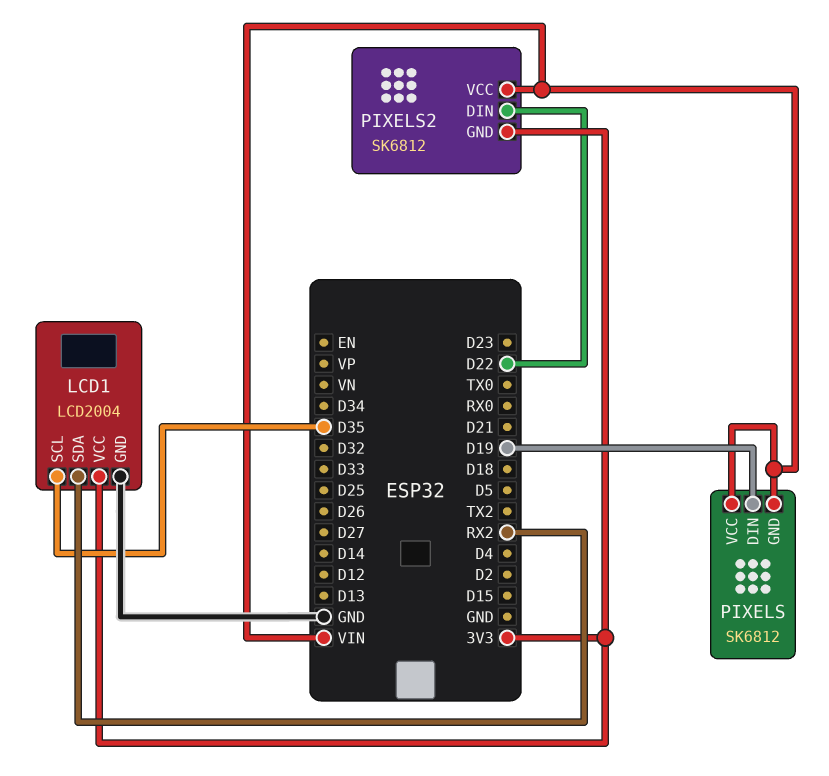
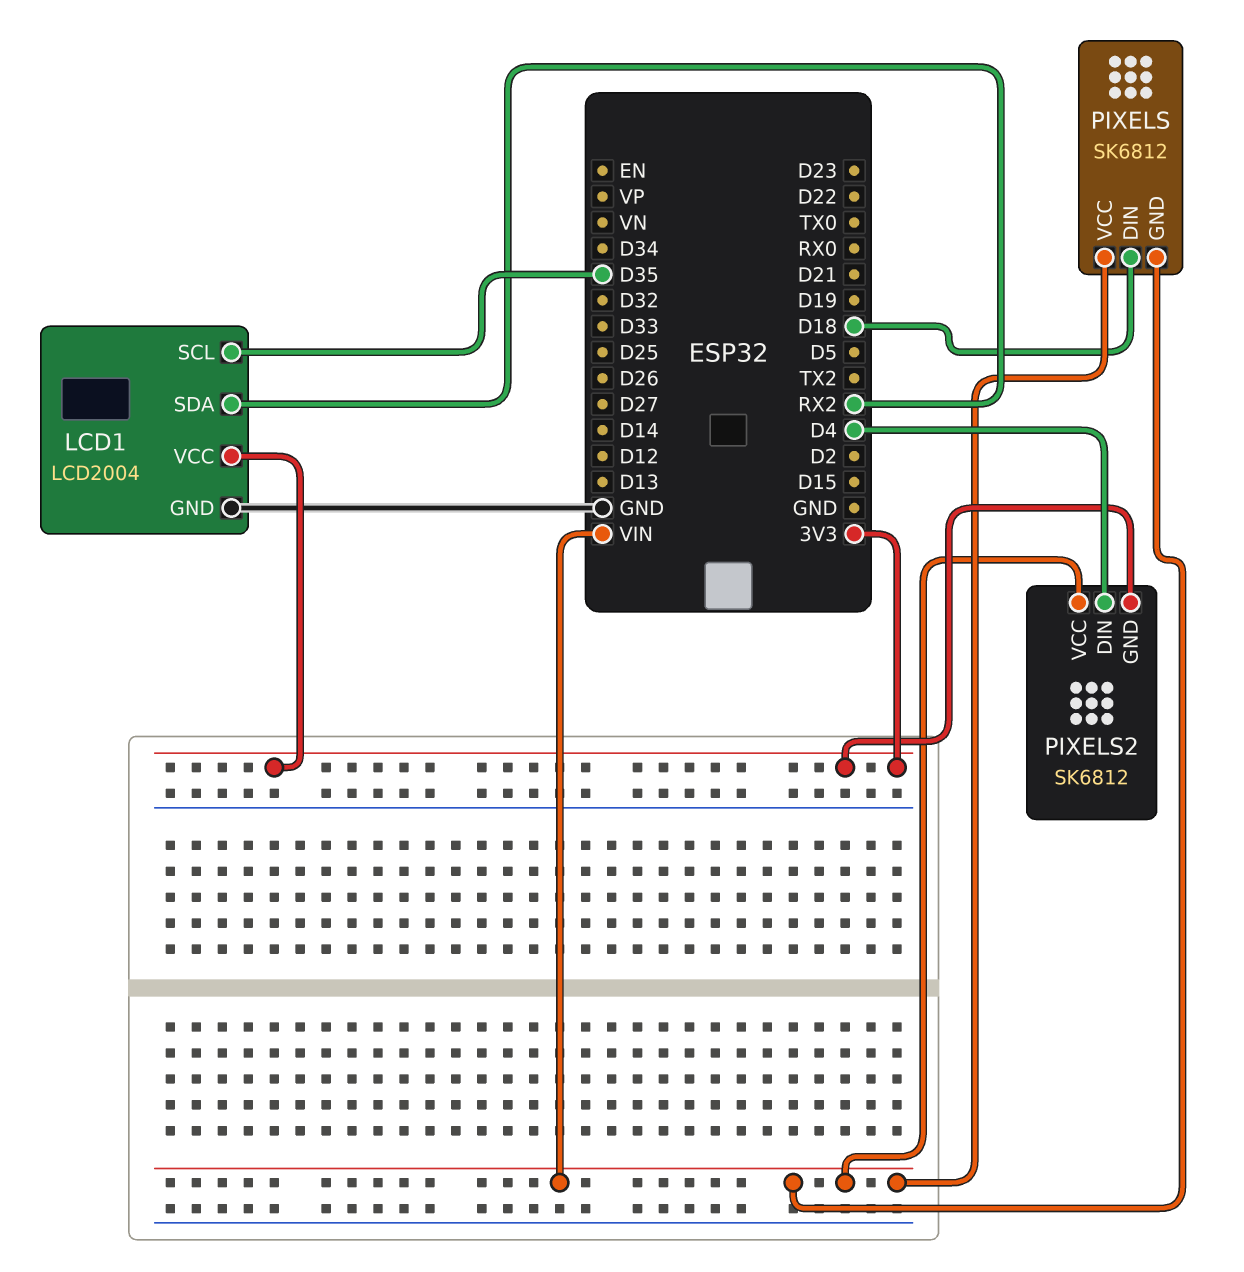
PIXELS pin DIN: D19 -> D18
PIXELS2 pin DIN: D22 -> D4

